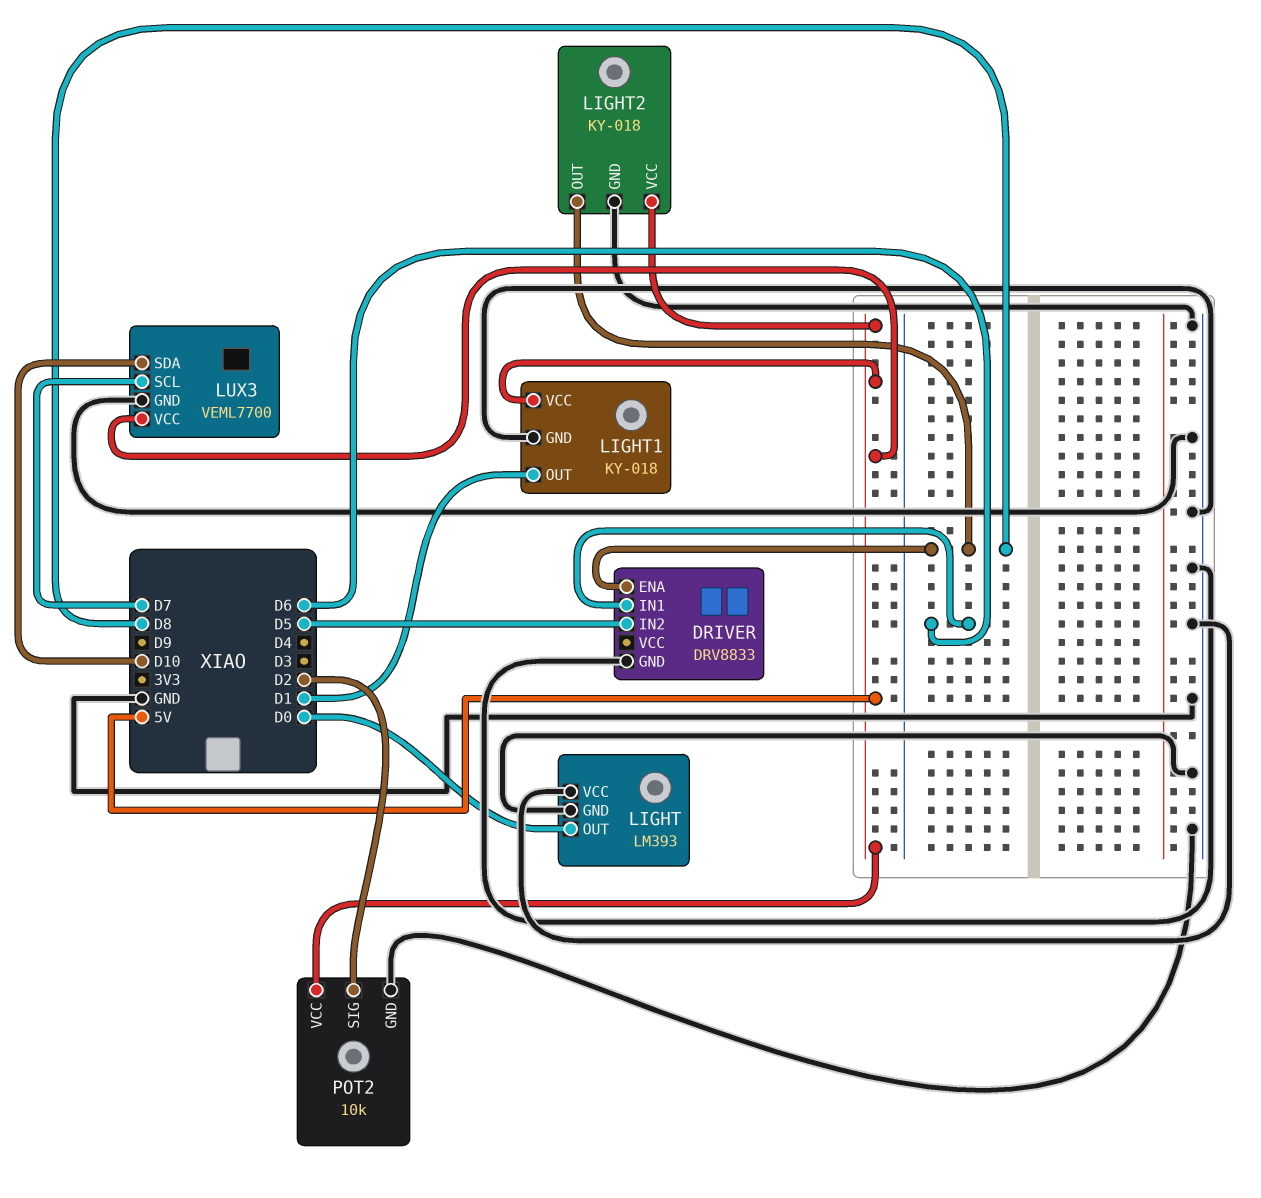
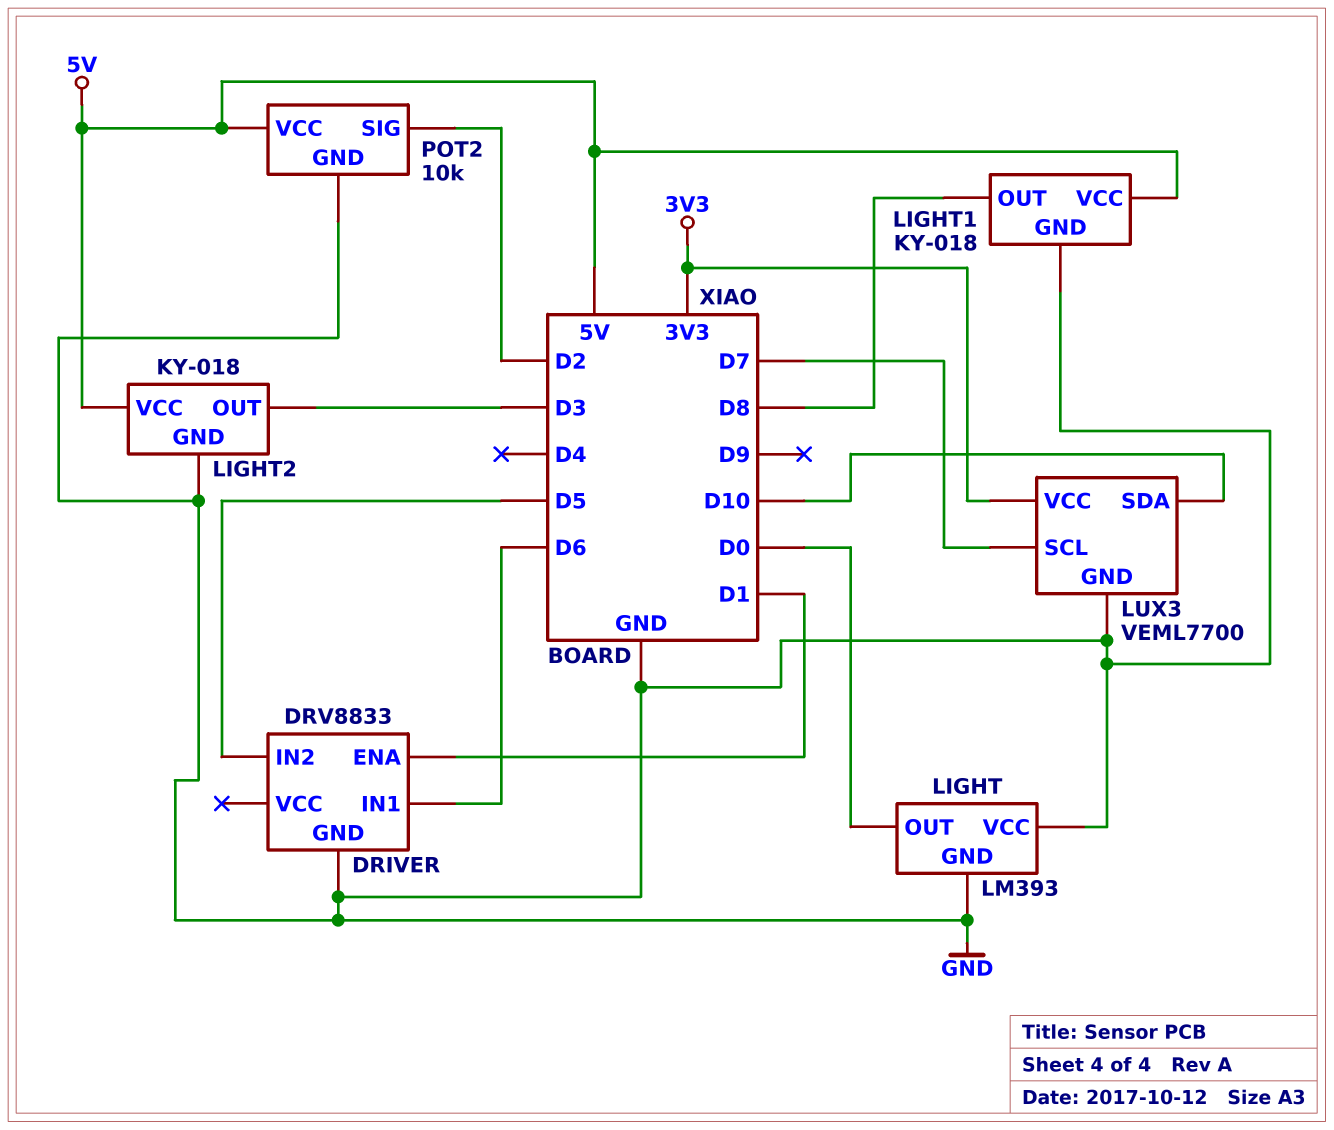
DRIVER pin ENA: D8 -> D1
LIGHT1 pin OUT: D1 -> D8
LIGHT2 pin OUT: D8 -> D3
LUX3 pin VCC: 5V -> 3V3

